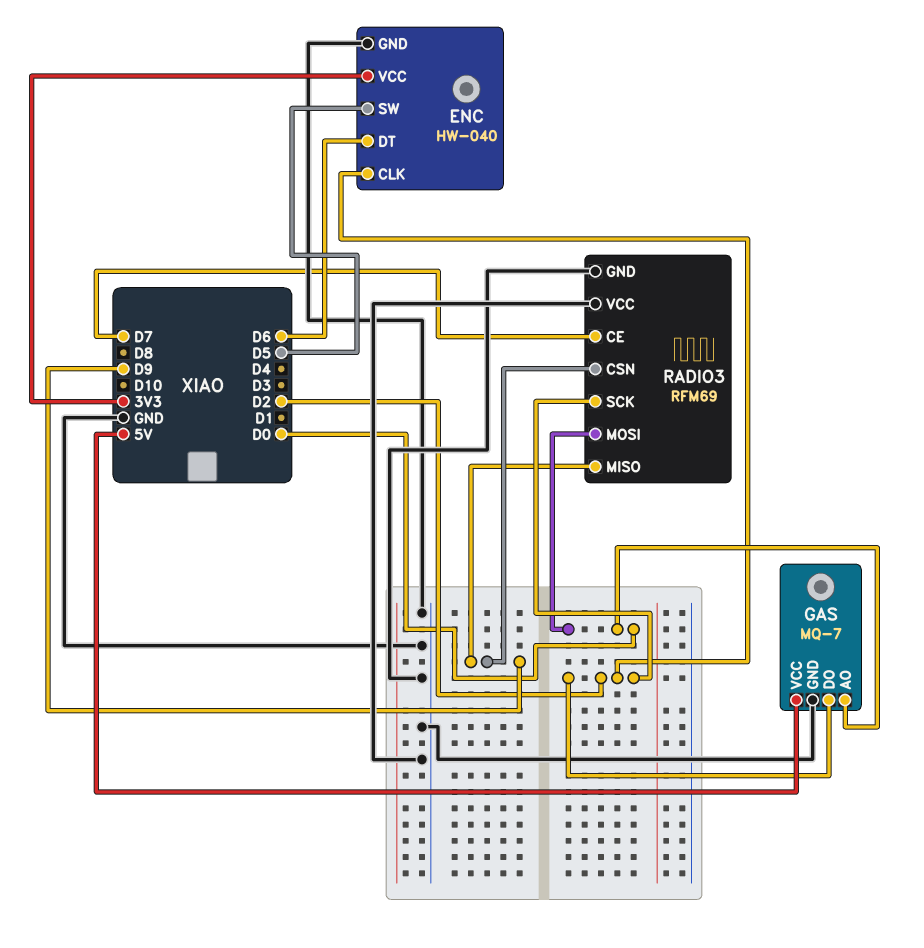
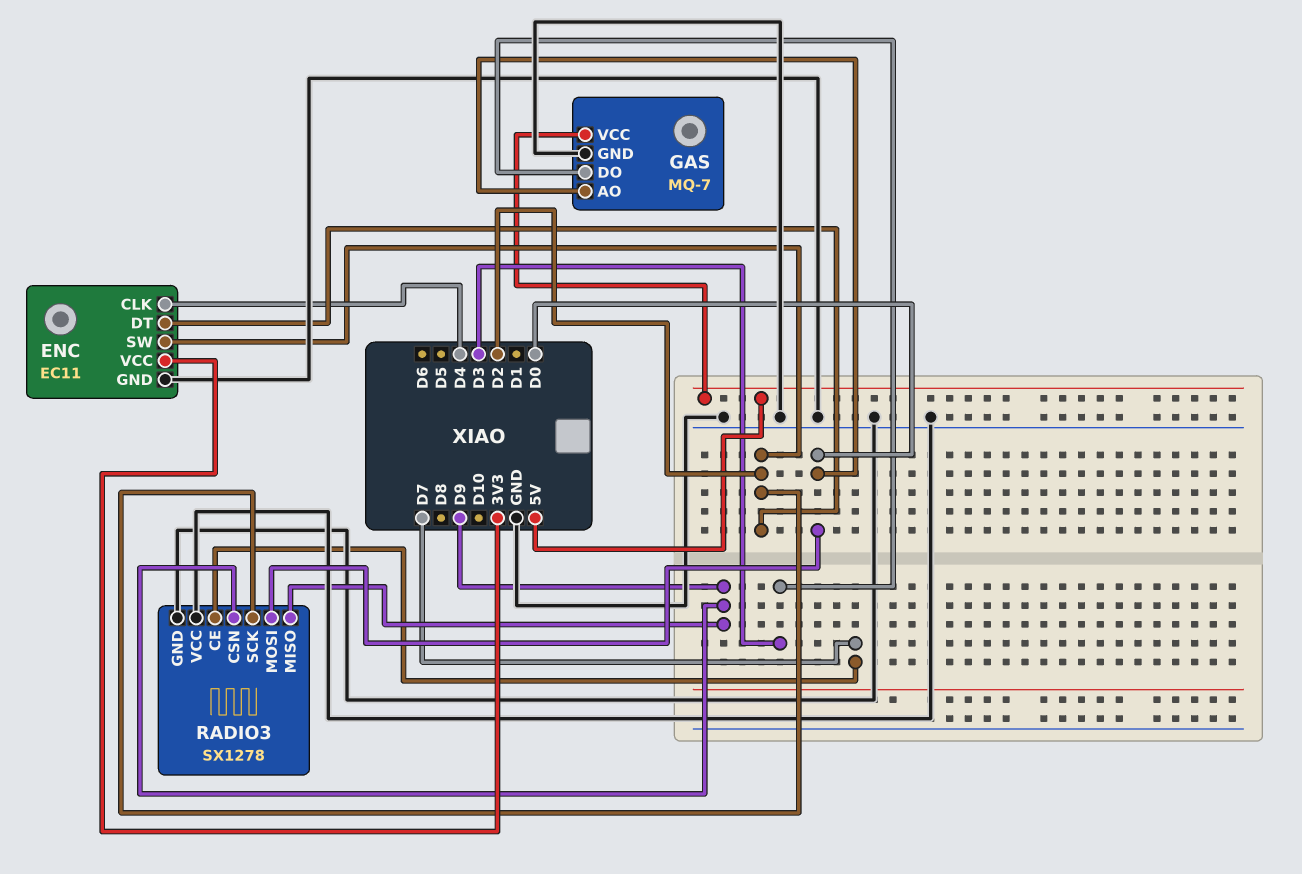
ENC: HW-040 -> EC11
ENC pin CLK: D2 -> D4
ENC pin DT: D6 -> D2
ENC pin SW: D5 -> D2
GAS pin DO: D2 -> D3
RADIO3: RFM69 -> SX1278

